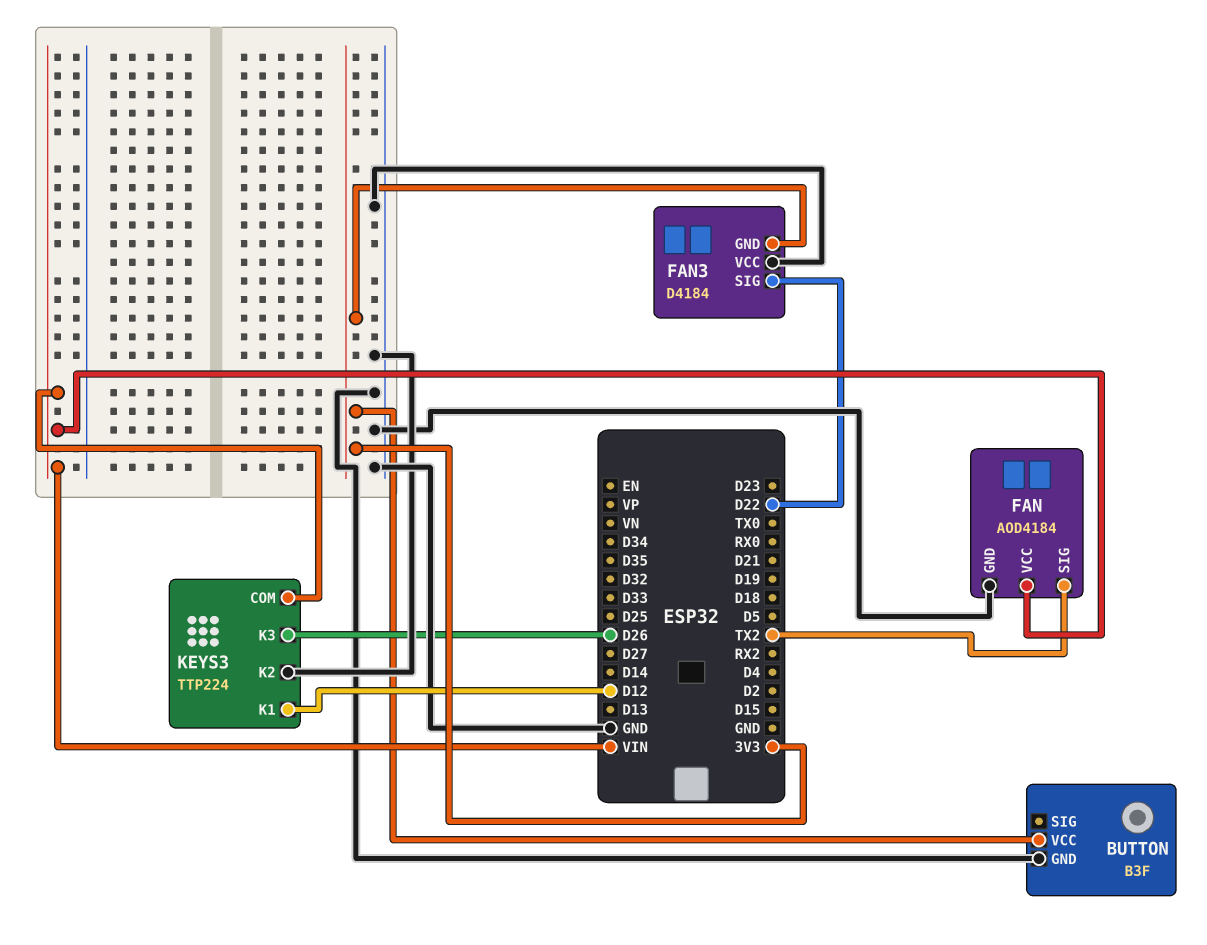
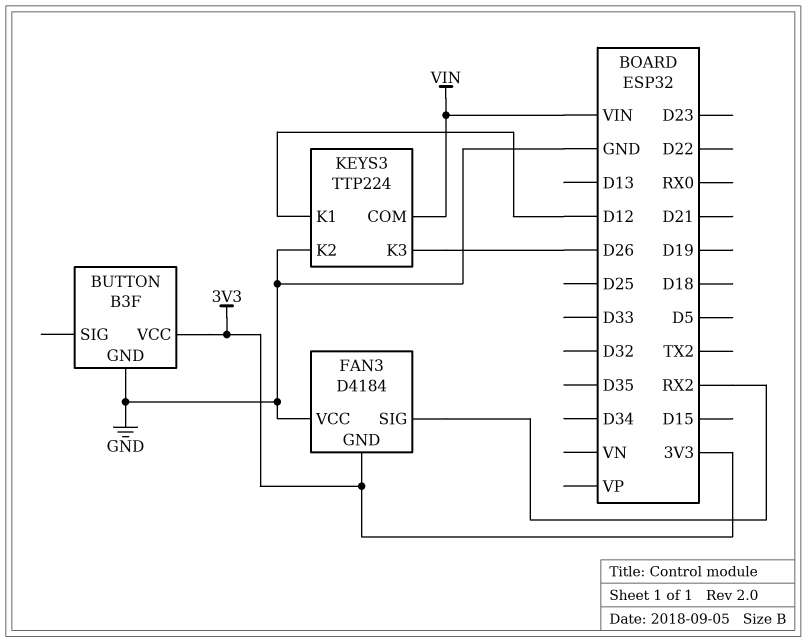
FAN: AOD4184 -> none
FAN pin GND: GND -> none
FAN pin SIG: TX2 -> none
FAN pin VCC: VIN -> none
FAN3 pin SIG: D22 -> RX2

